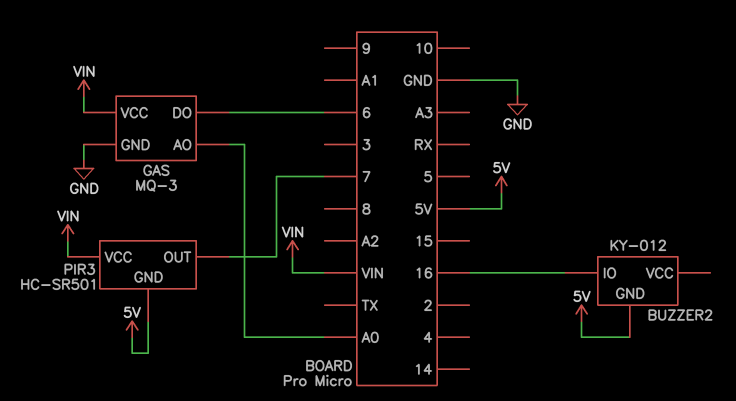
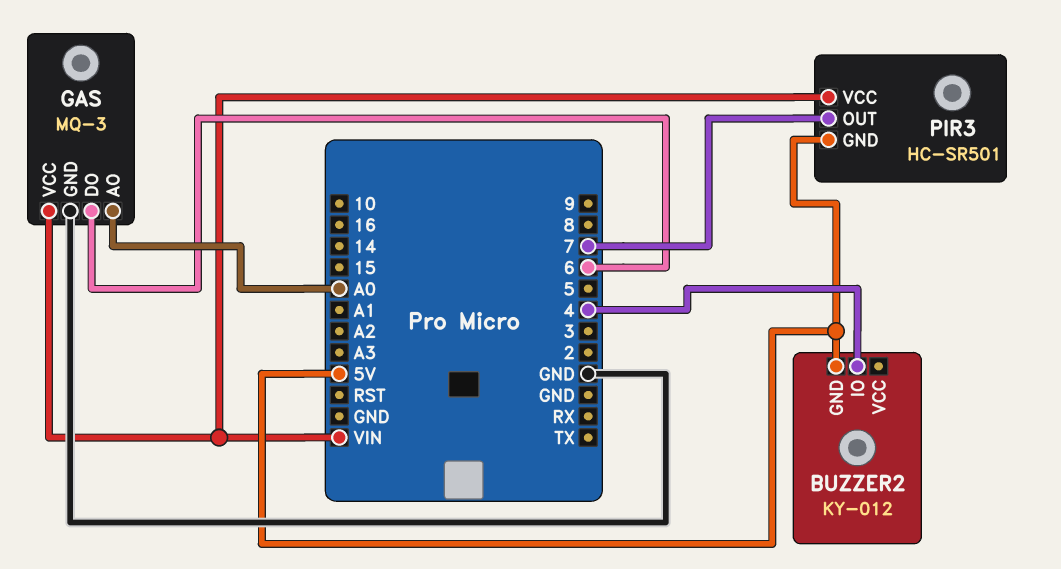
BUZZER2 pin IO: 16 -> 4

